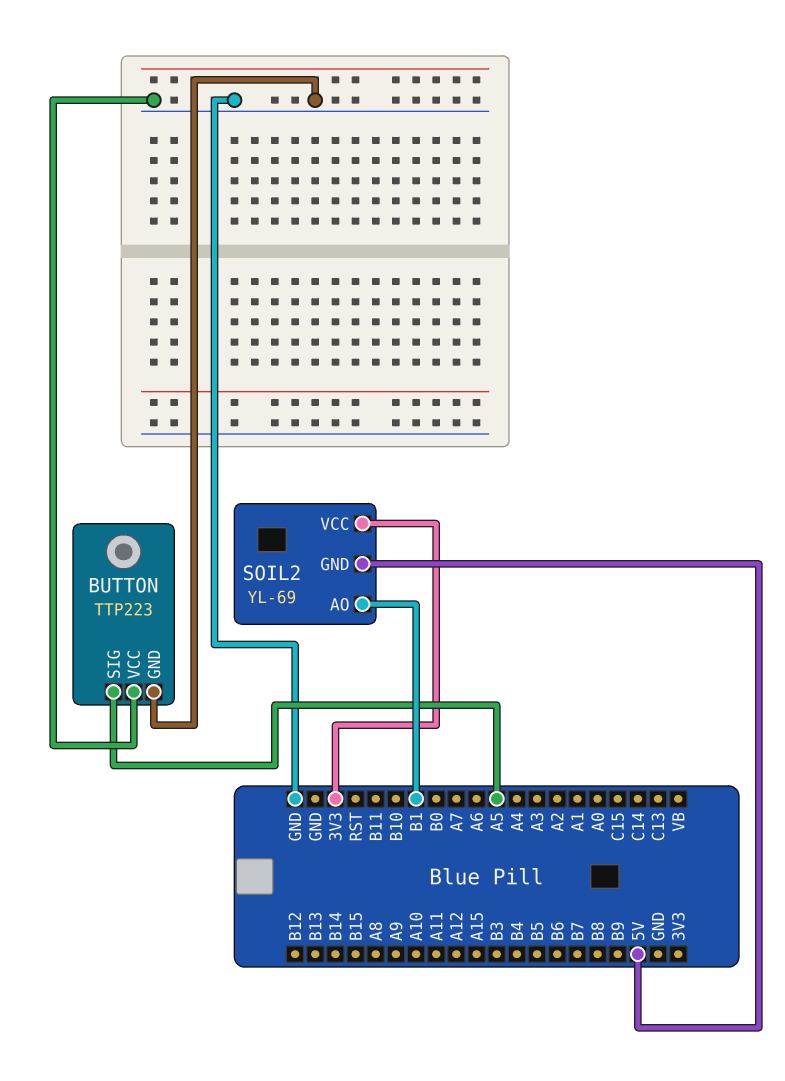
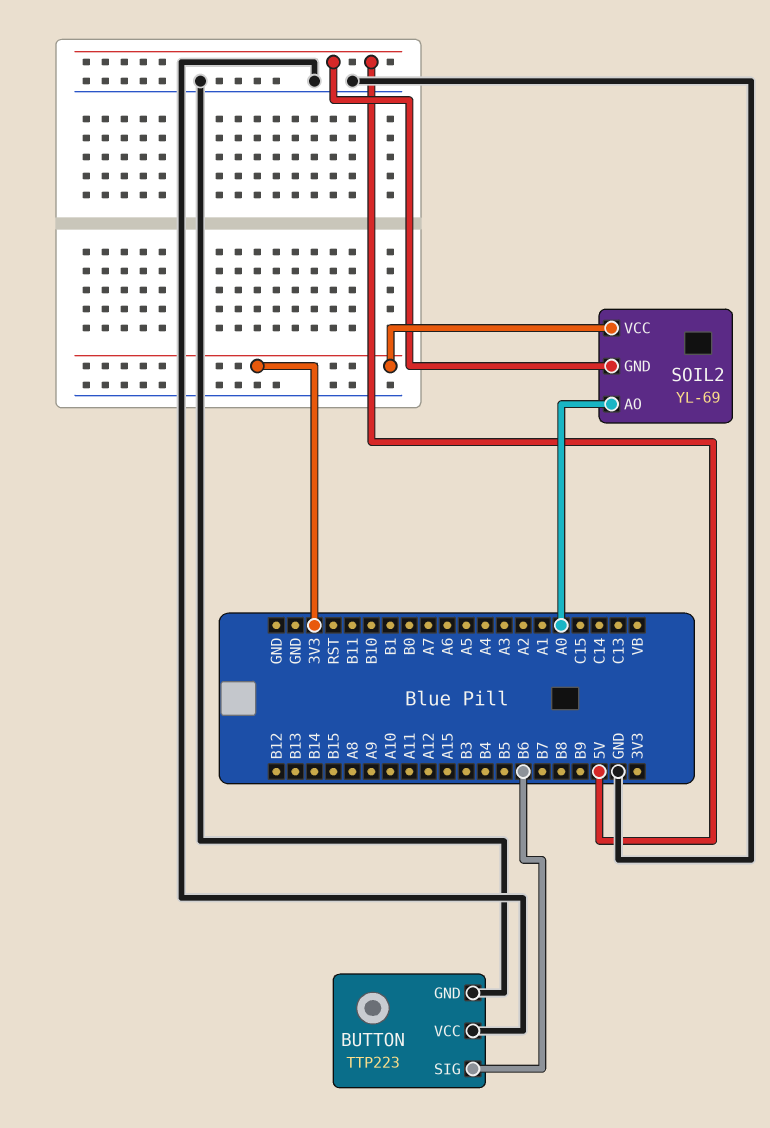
BUTTON pin SIG: A5 -> B6
SOIL2 pin AO: B1 -> A0

